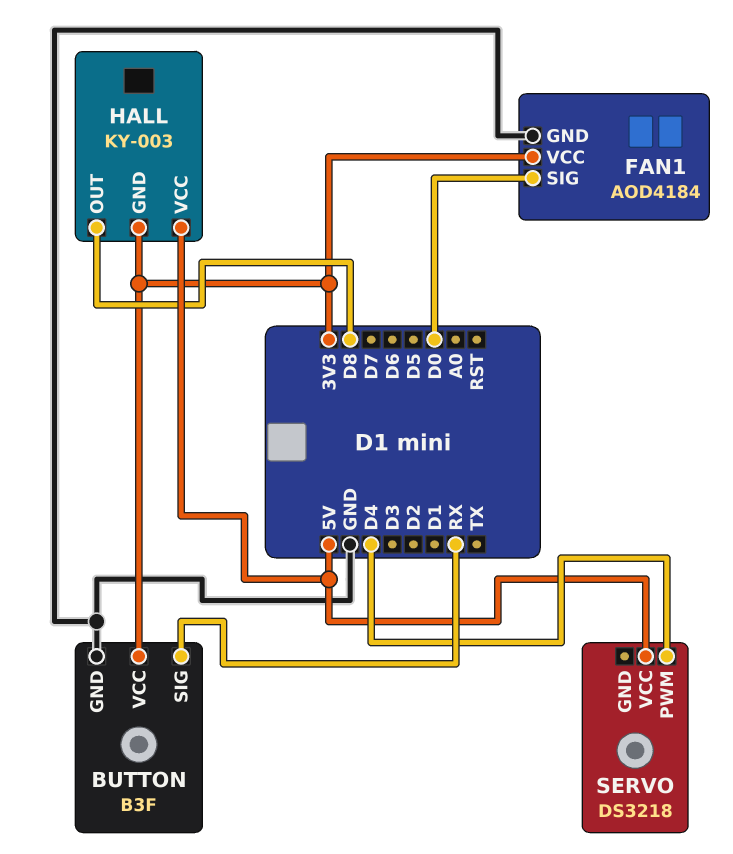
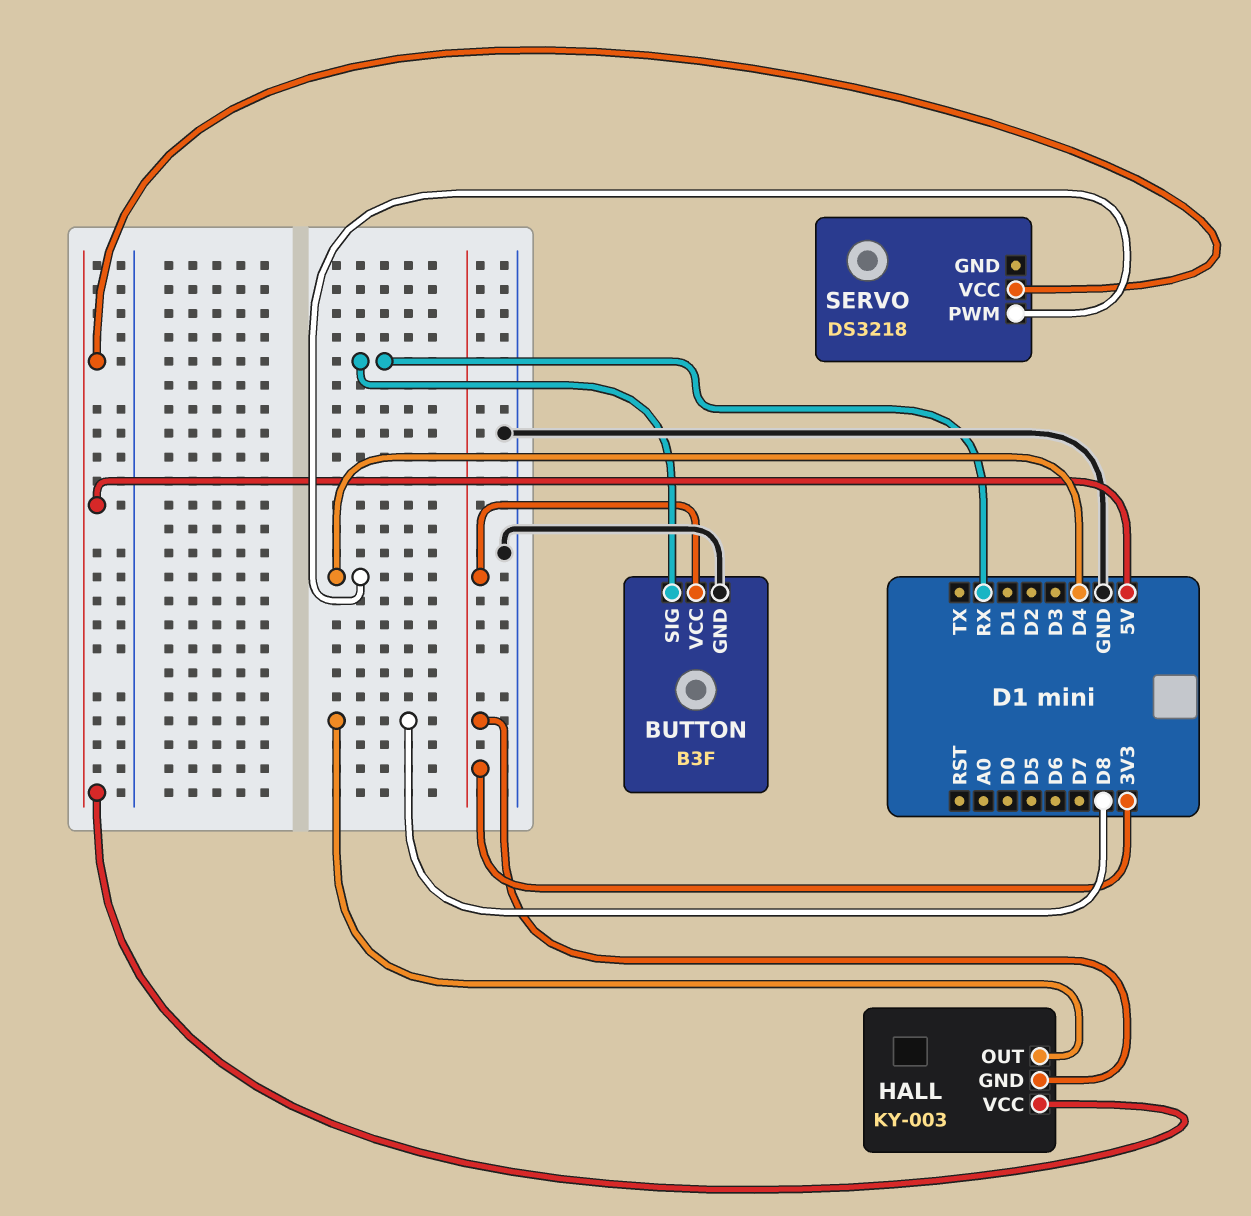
FAN1: AOD4184 -> none
FAN1 pin GND: GND -> none
FAN1 pin SIG: D0 -> none
FAN1 pin VCC: 3V3 -> none

